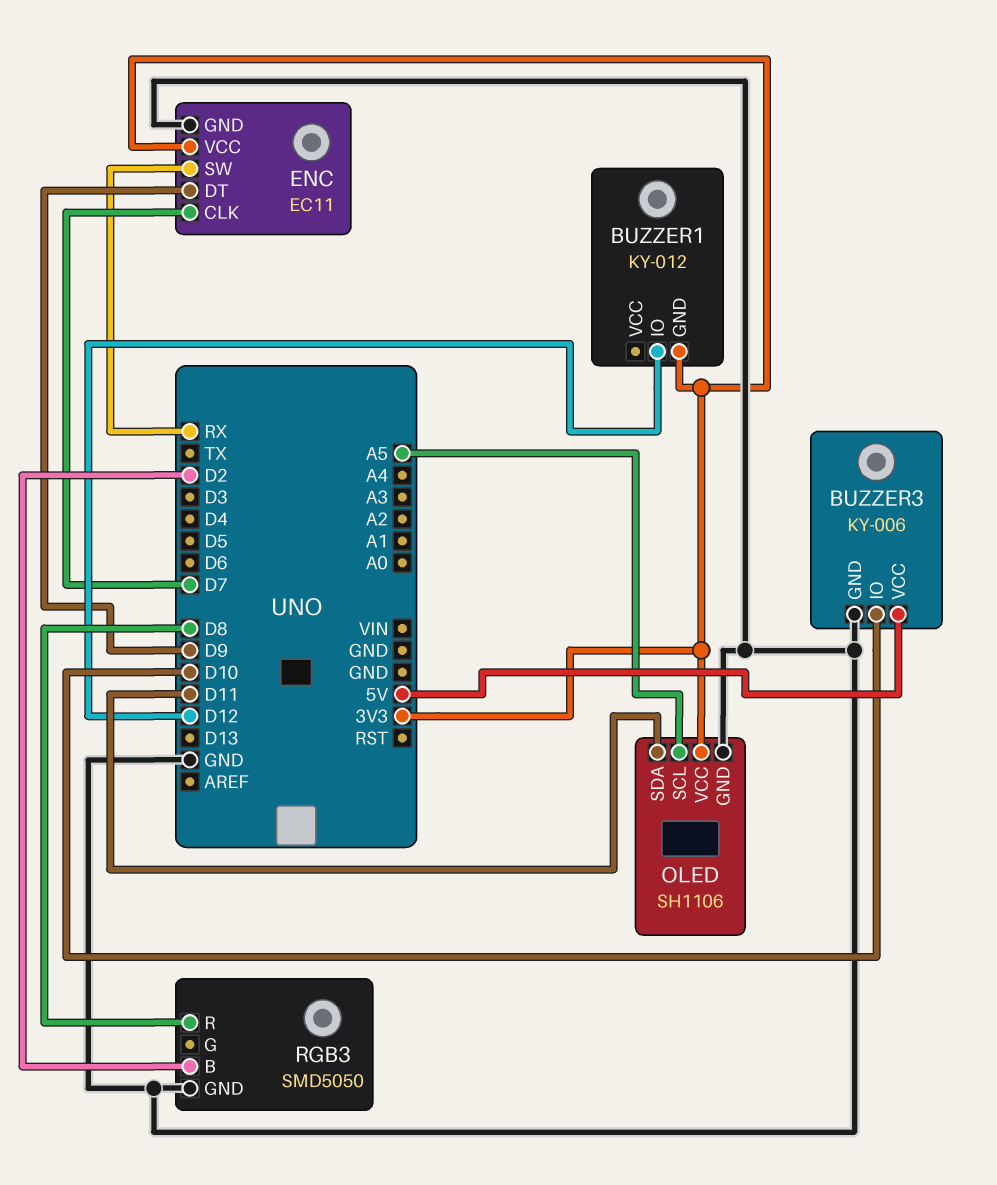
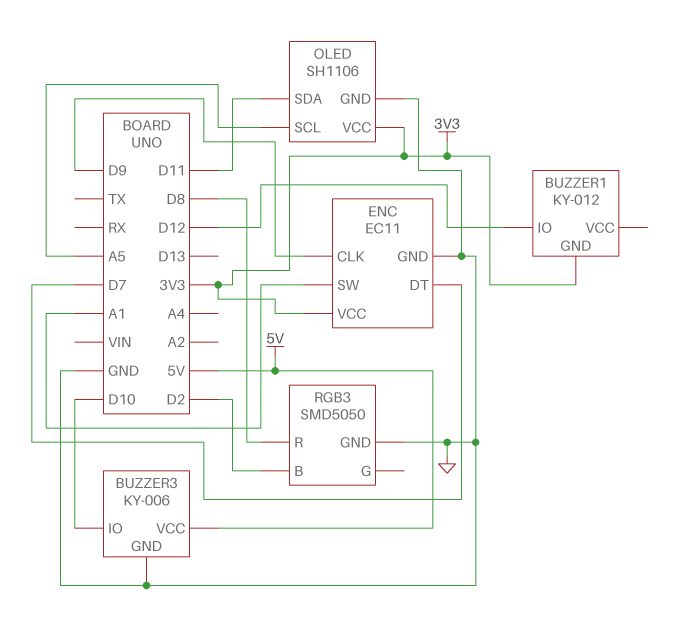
ENC pin CLK: D7 -> D9
ENC pin DT: D9 -> D7
ENC pin SW: RX -> A1

